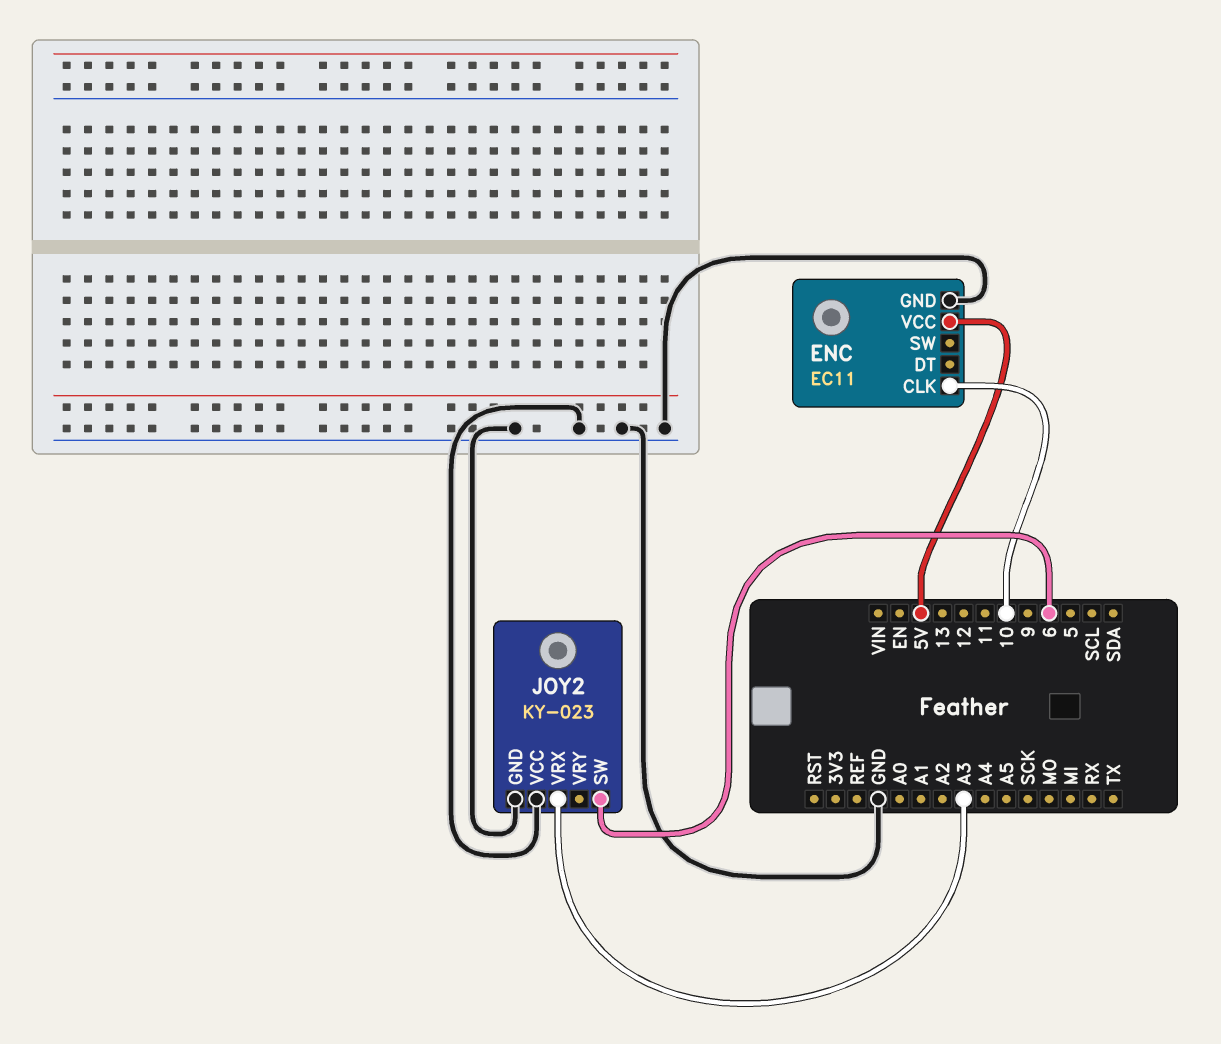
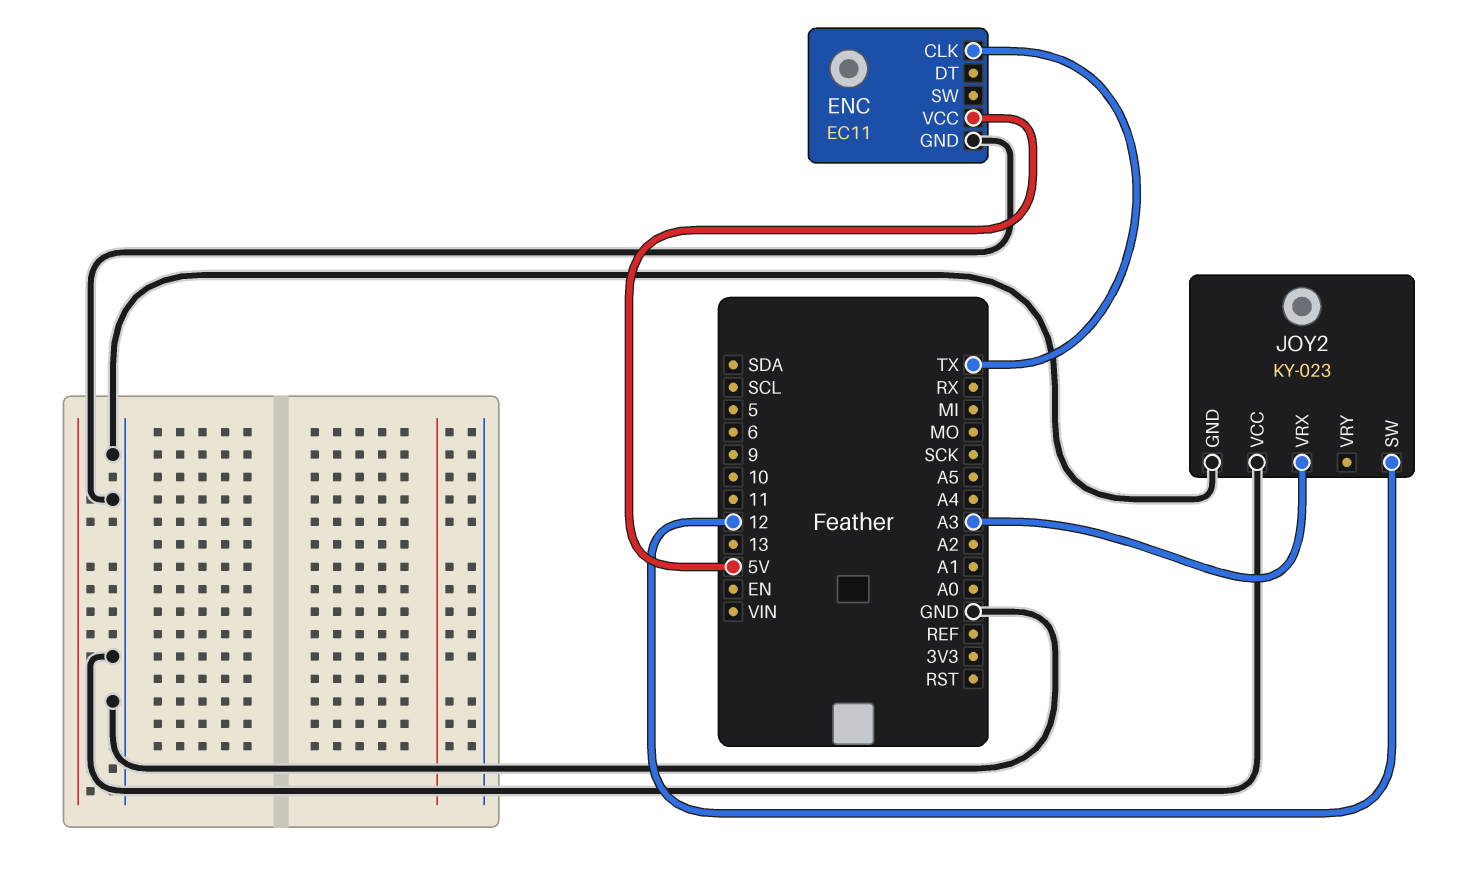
ENC pin CLK: 10 -> TX
JOY2 pin SW: 6 -> 12

